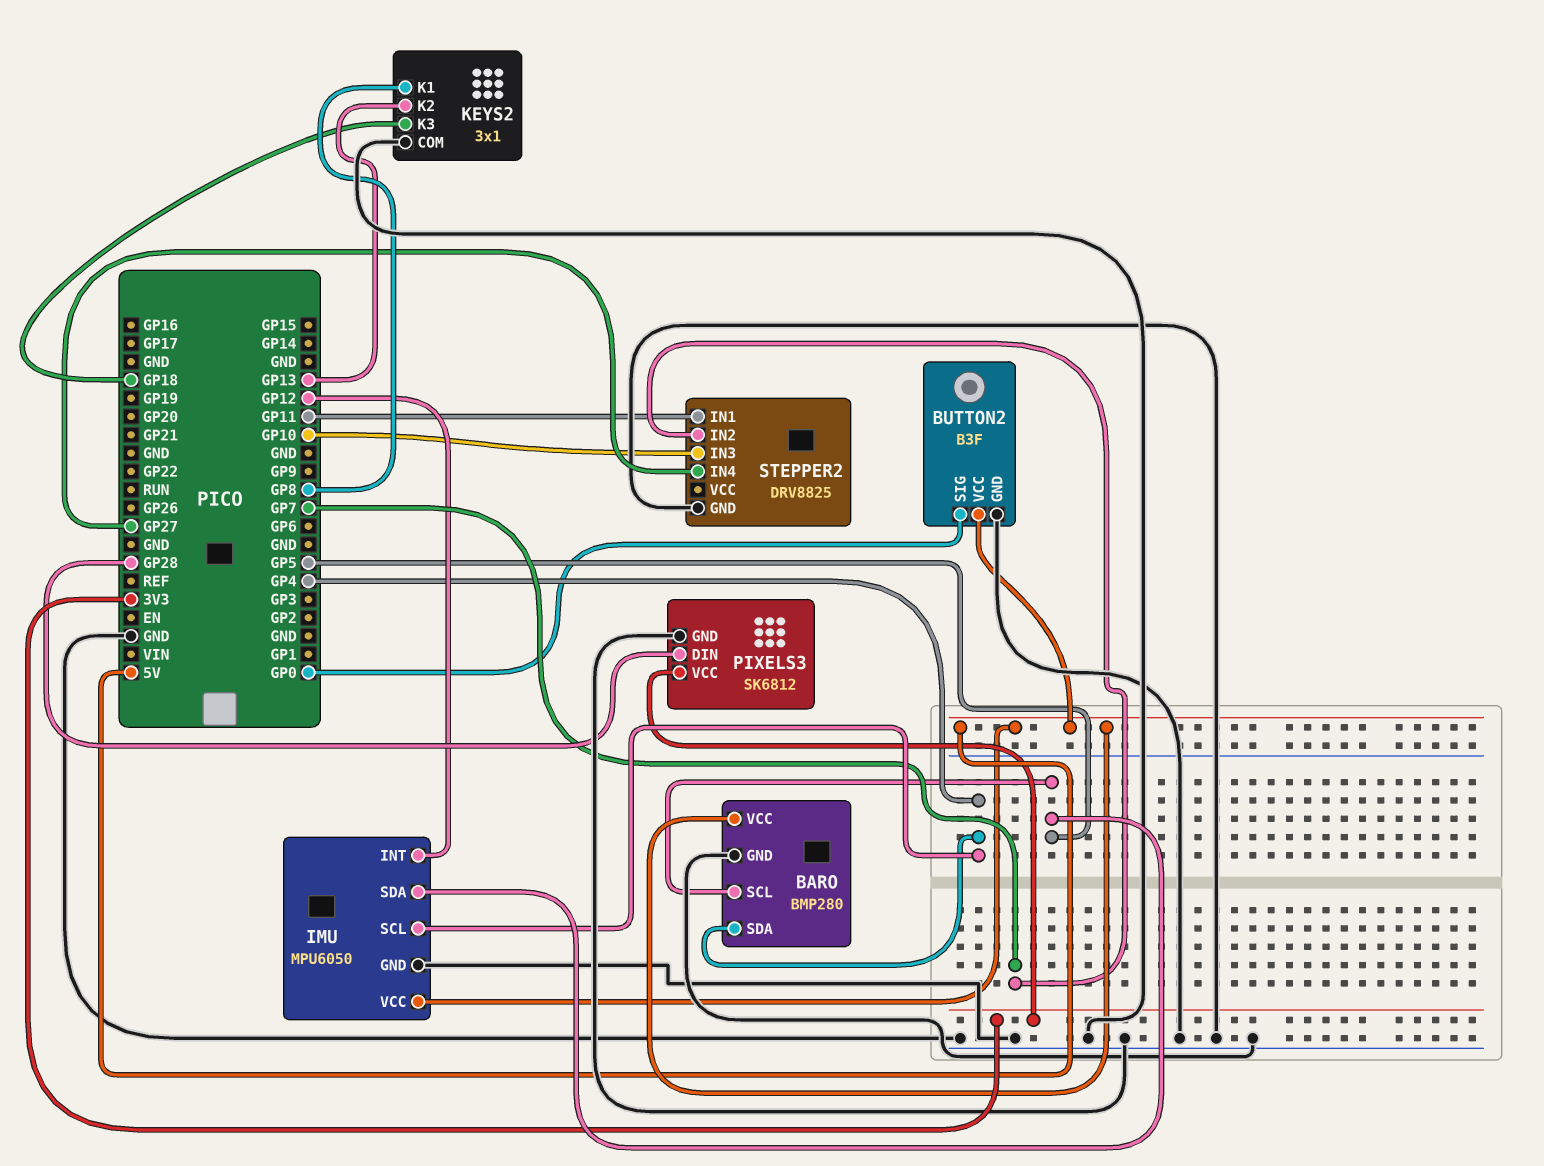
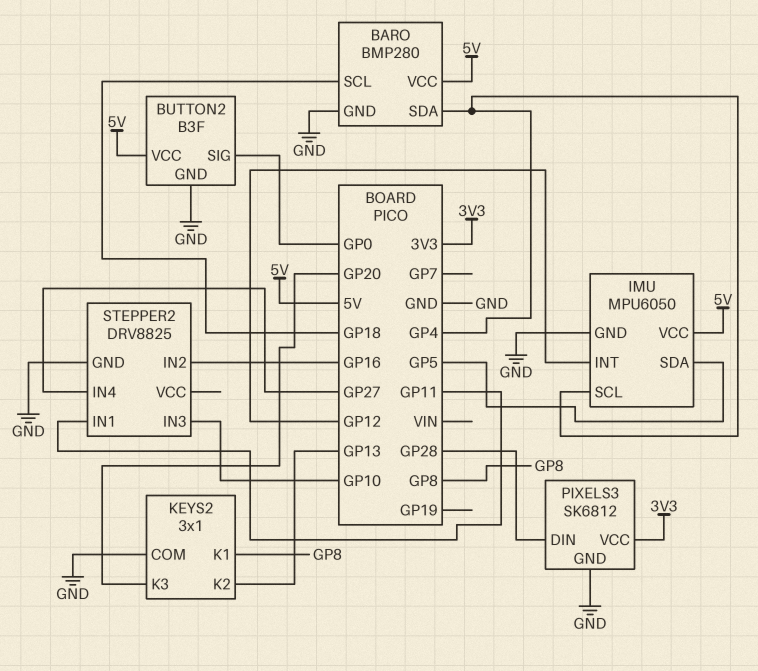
BARO pin SCL: GP5 -> GP18
KEYS2 pin K3: GP18 -> GP20
STEPPER2 pin IN2: GP7 -> GP16

